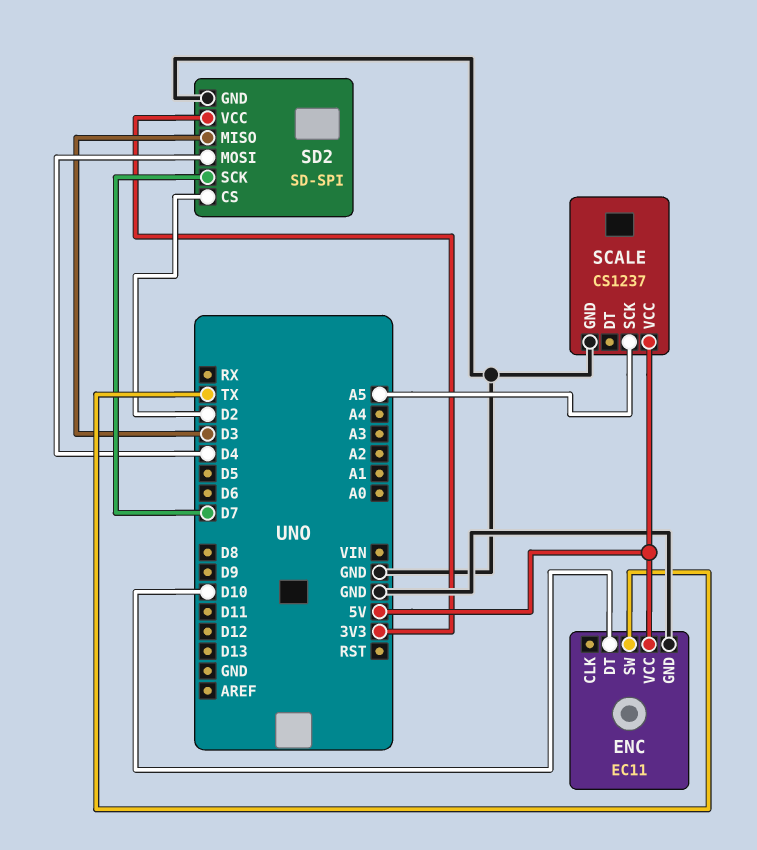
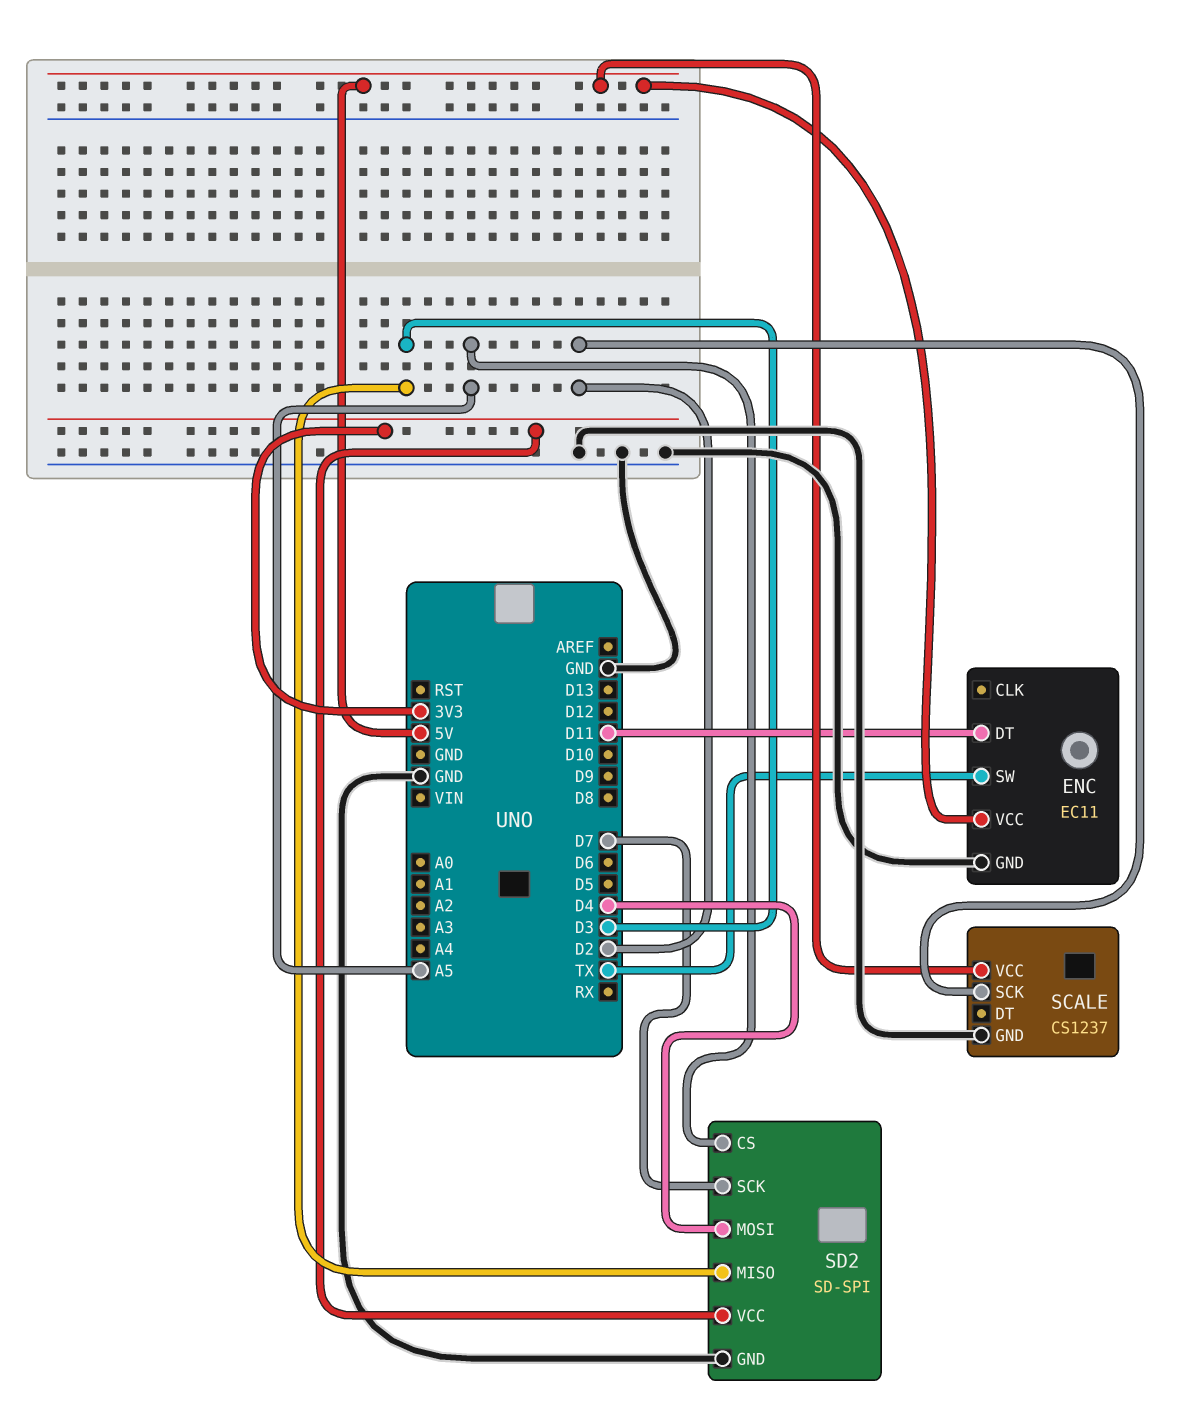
ENC pin DT: D10 -> D11
SCALE pin SCK: A5 -> D2
SD2 pin CS: D2 -> A5

